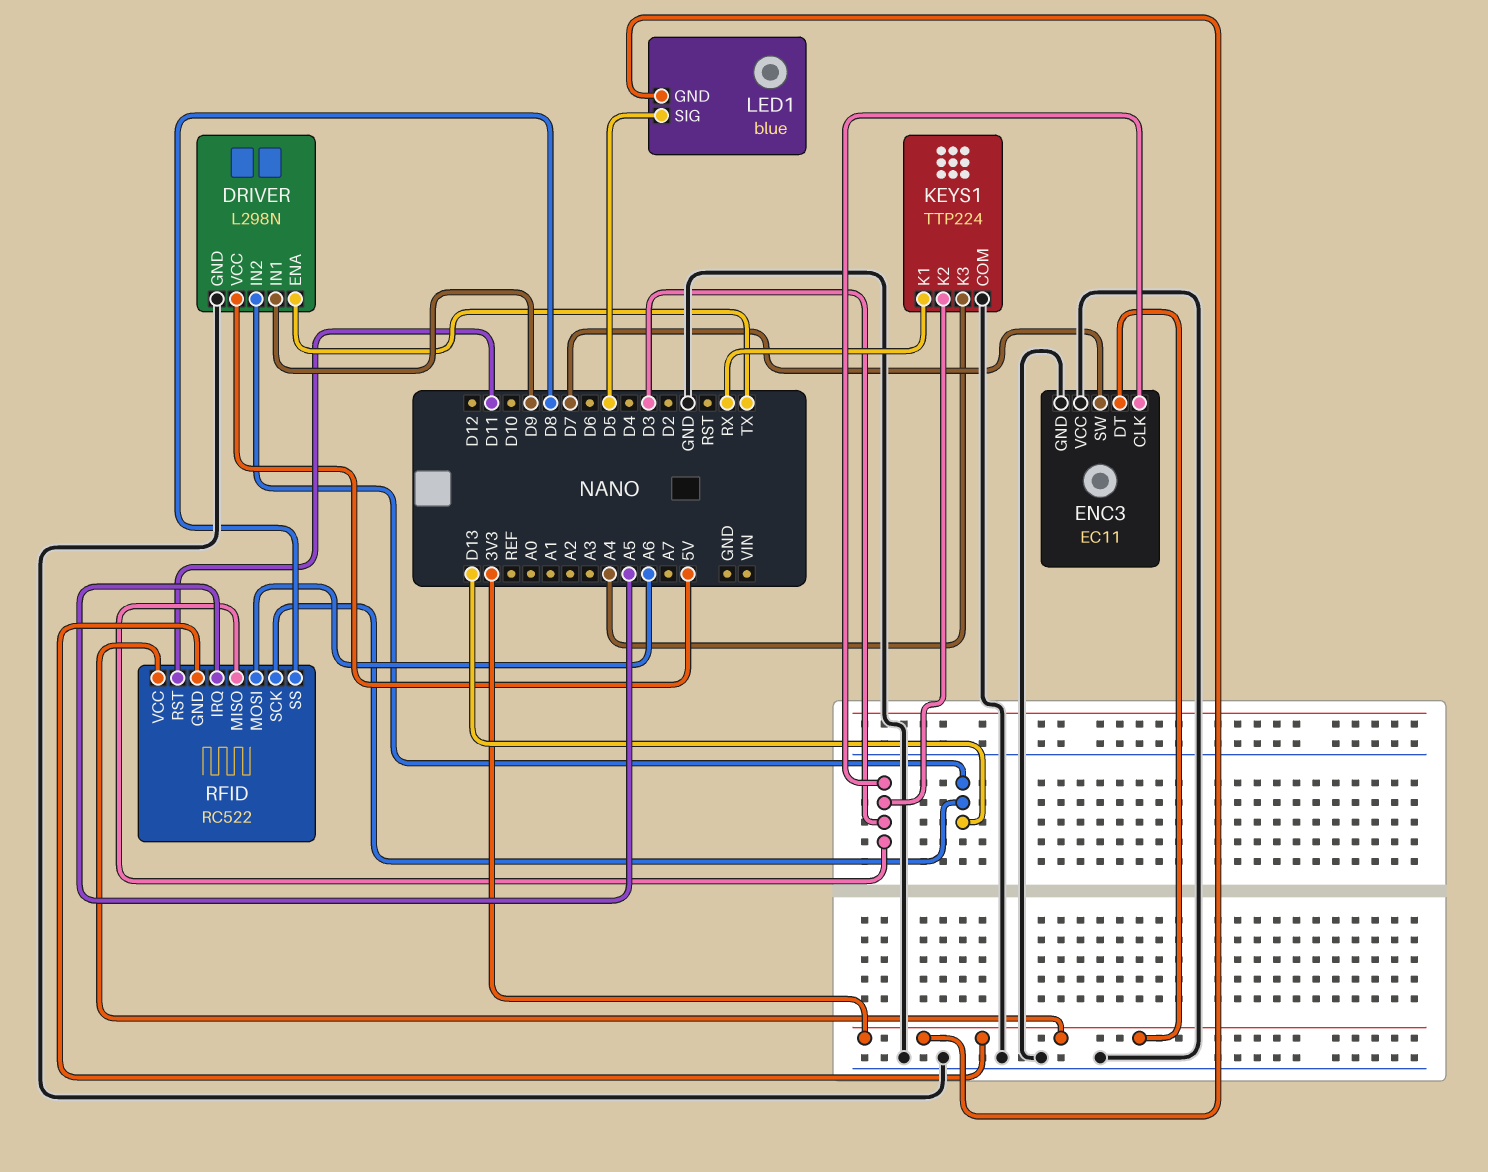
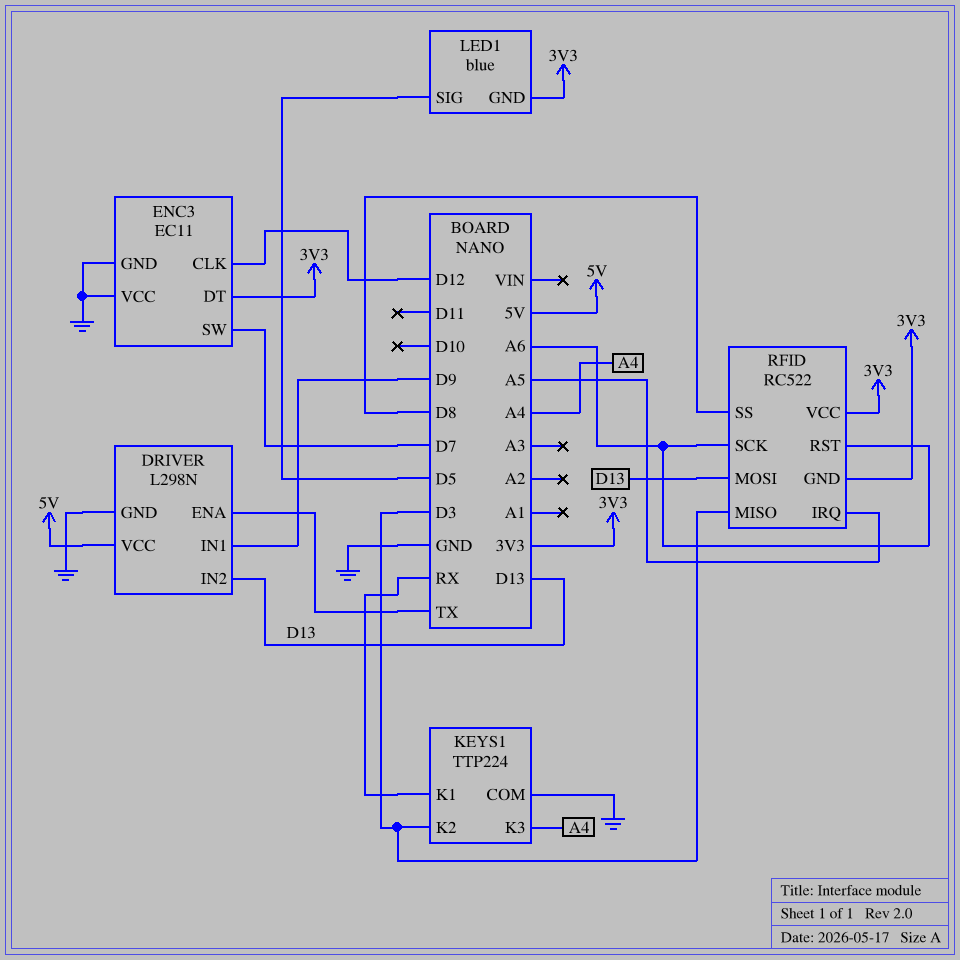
ENC3 pin CLK: D3 -> D12
RFID pin MOSI: A6 -> D13
RFID pin RST: D11 -> A6
RFID pin SCK: D13 -> A6

